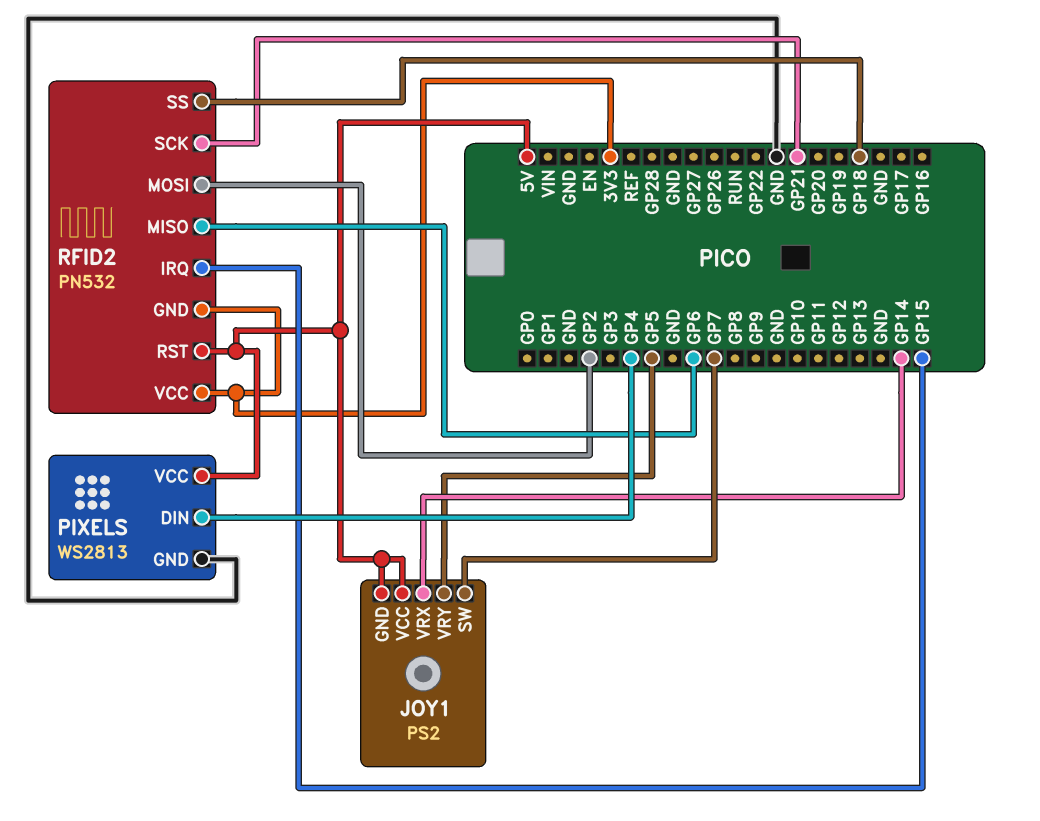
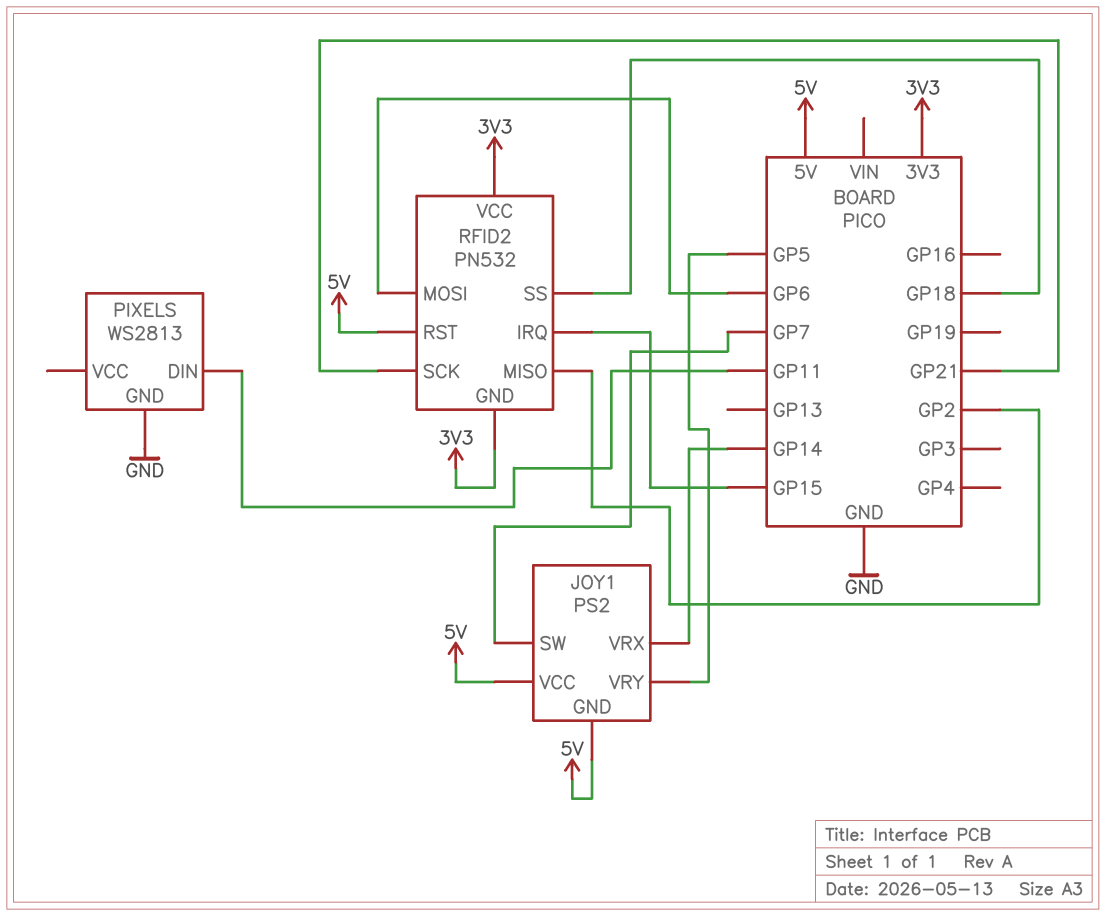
PIXELS pin DIN: GP4 -> GP11
PIXELS pin VCC: 5V -> none
RFID2 pin MISO: GP6 -> GP2
RFID2 pin MOSI: GP2 -> GP6

